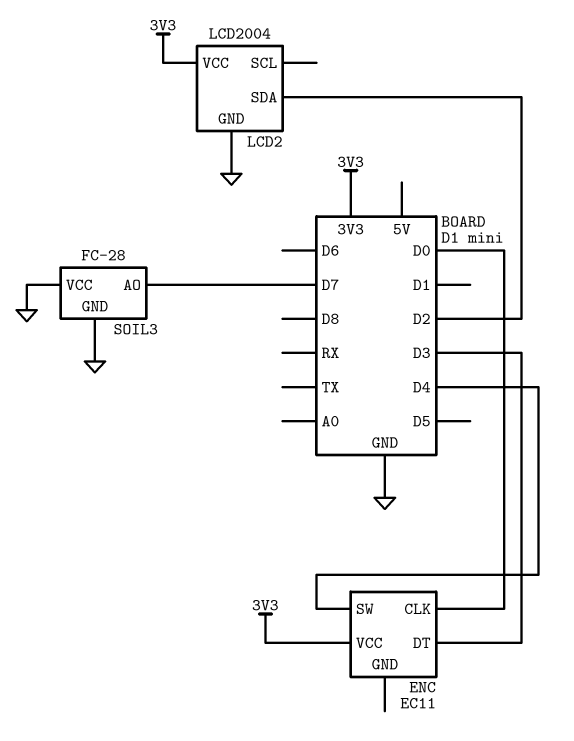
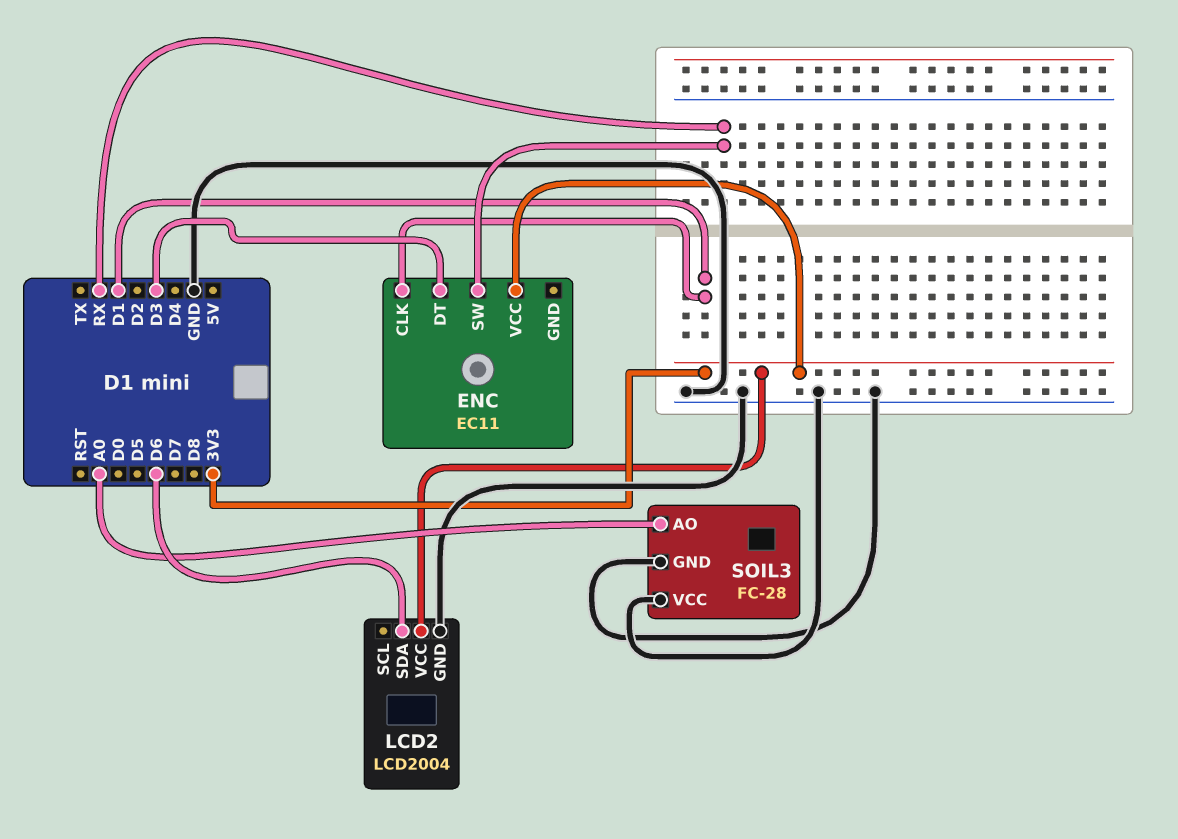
ENC pin CLK: D0 -> D1
ENC pin SW: D4 -> RX
LCD2 pin SDA: D2 -> D6
SOIL3 pin AO: D7 -> A0

